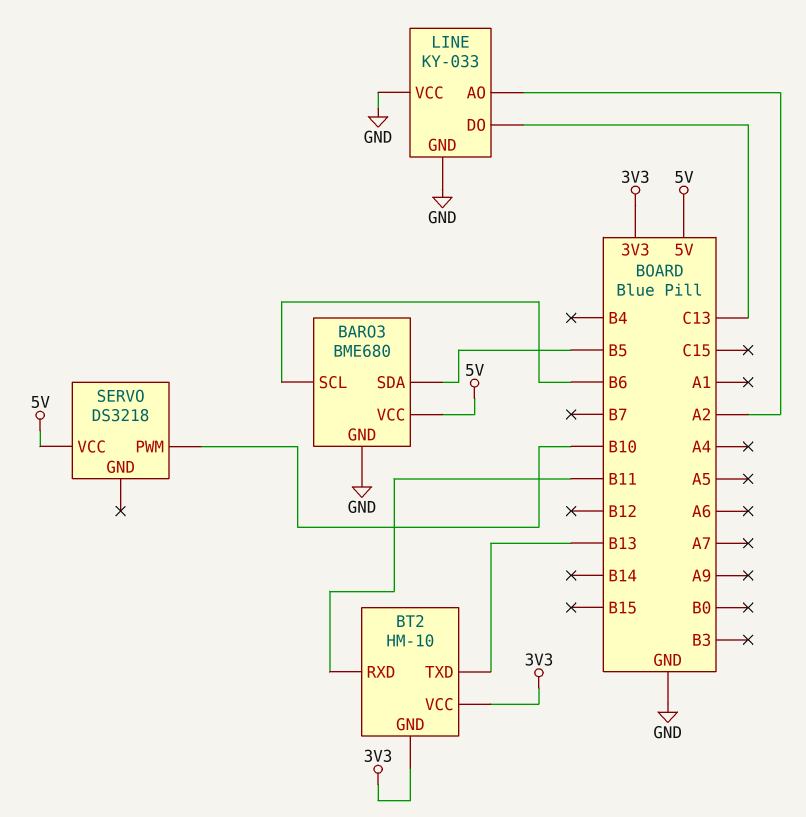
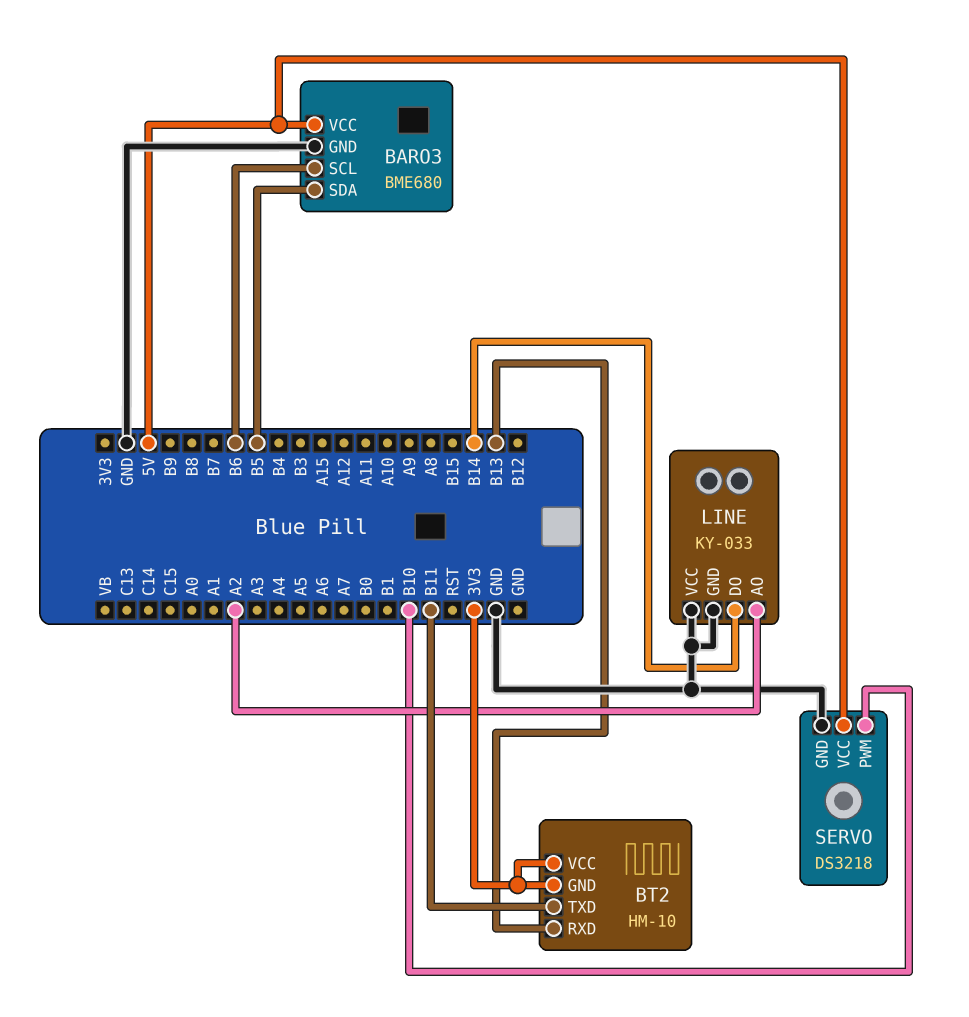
BT2 pin RXD: B11 -> B13
BT2 pin TXD: B13 -> B11
LINE pin DO: C13 -> B14
SERVO pin GND: none -> GND

